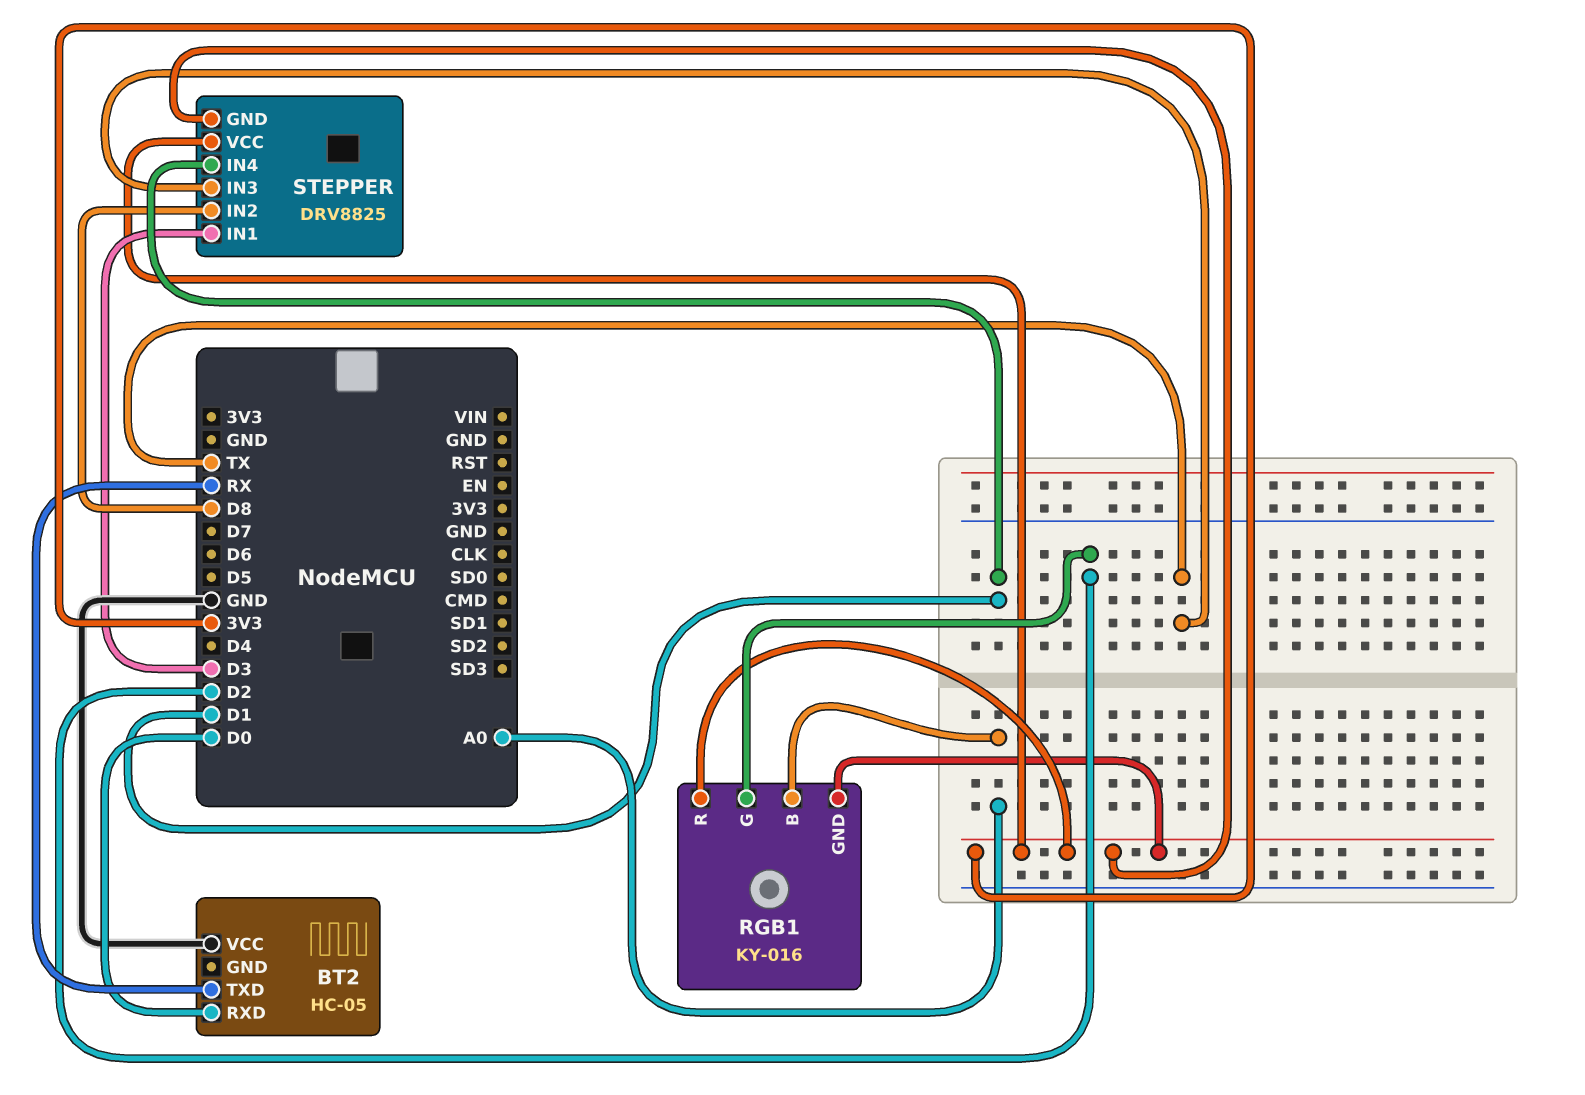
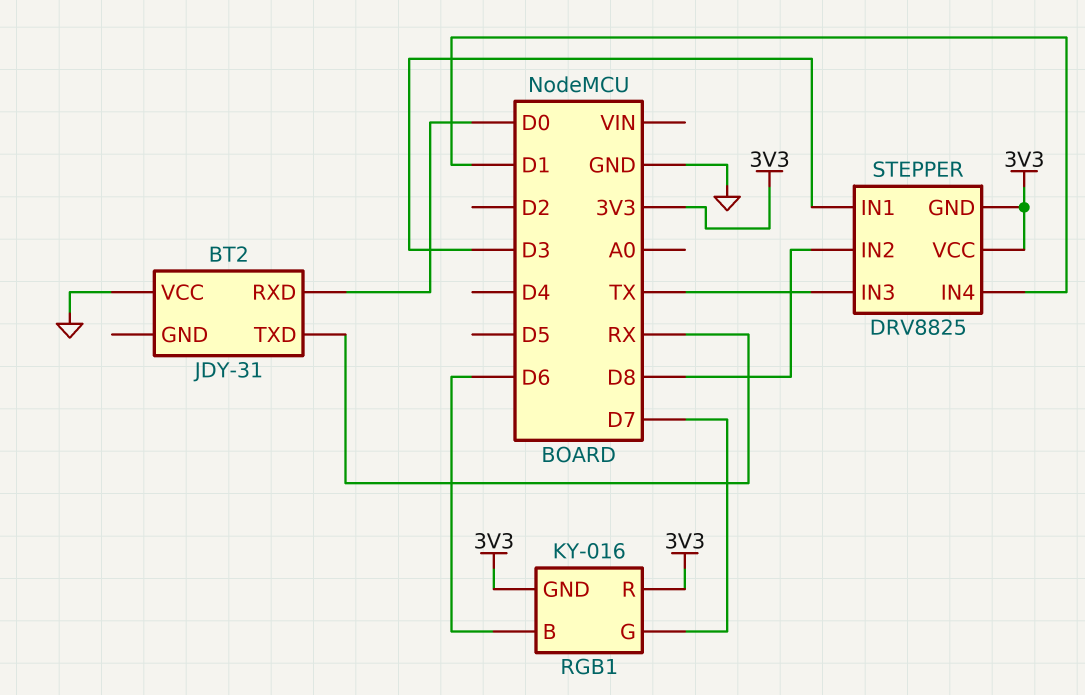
BT2: HC-05 -> JDY-31
RGB1 pin B: A0 -> D6
RGB1 pin G: D2 -> D7

